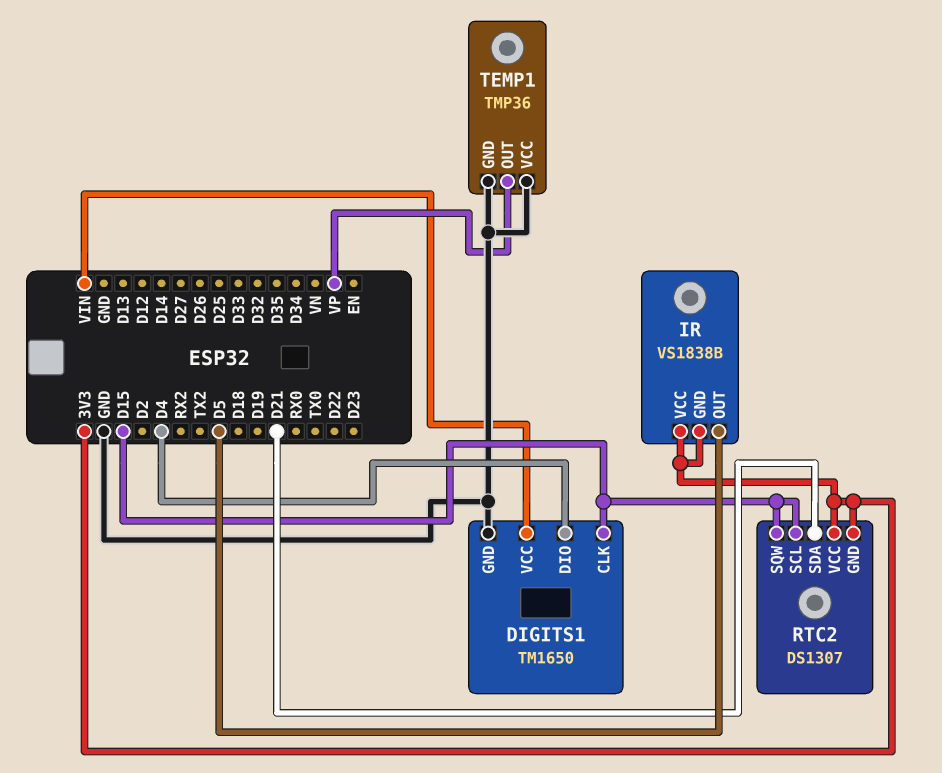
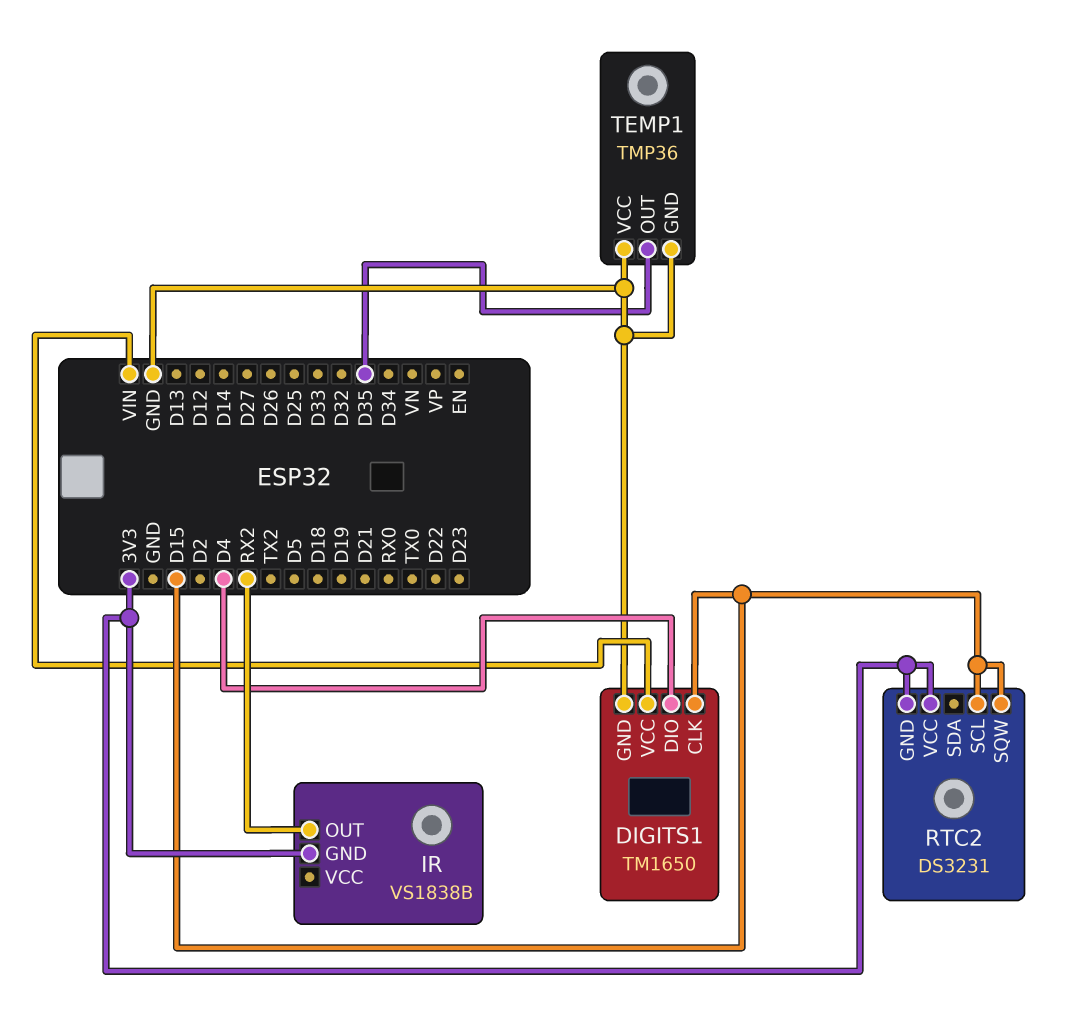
IR pin OUT: D5 -> RX2
IR pin VCC: 3V3 -> none
RTC2: DS1307 -> DS3231
RTC2 pin SDA: D21 -> none
TEMP1 pin OUT: VP -> D35

